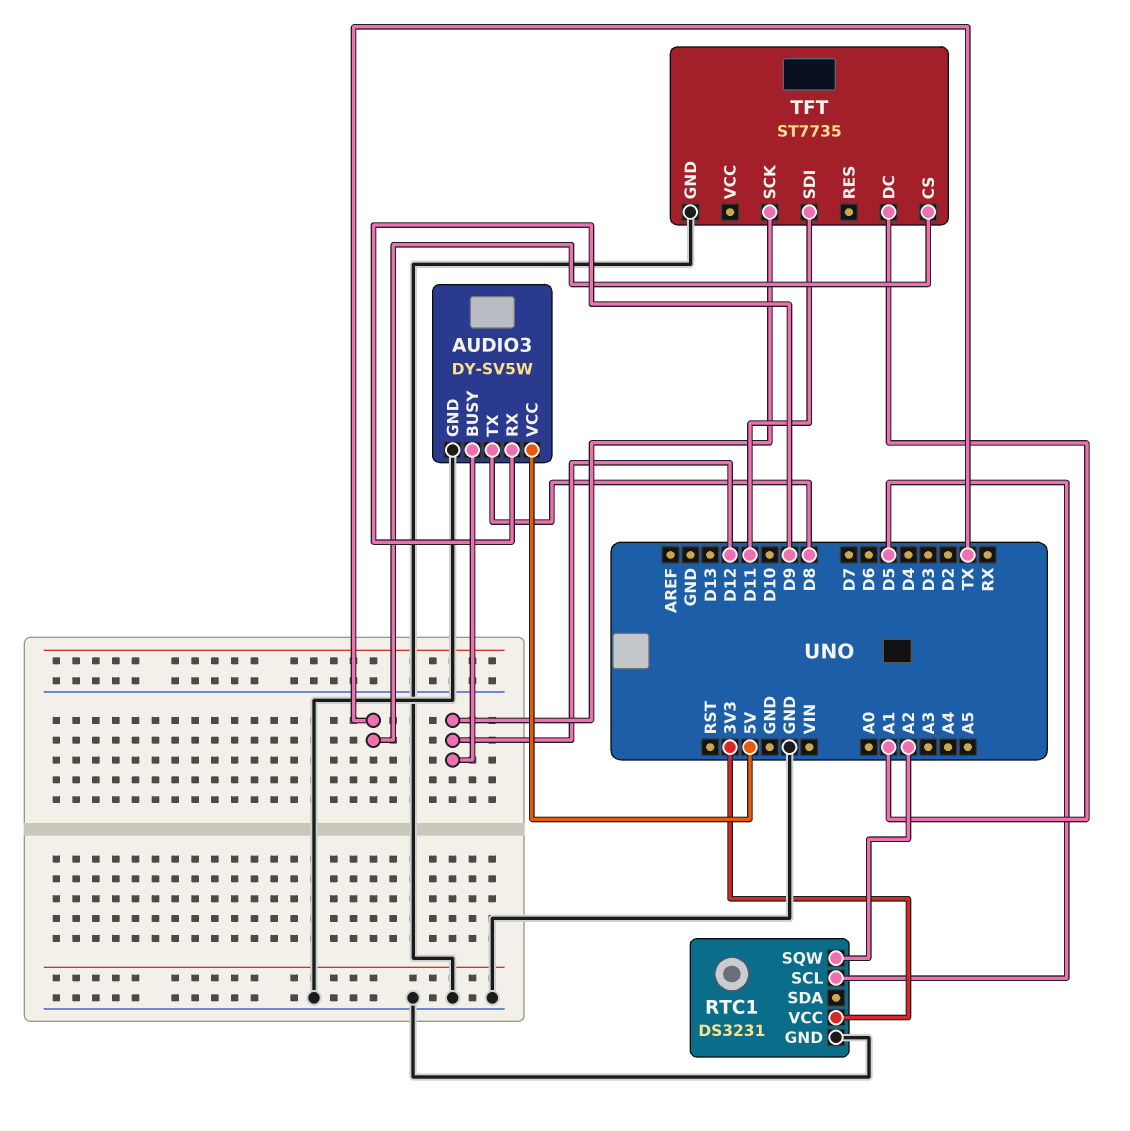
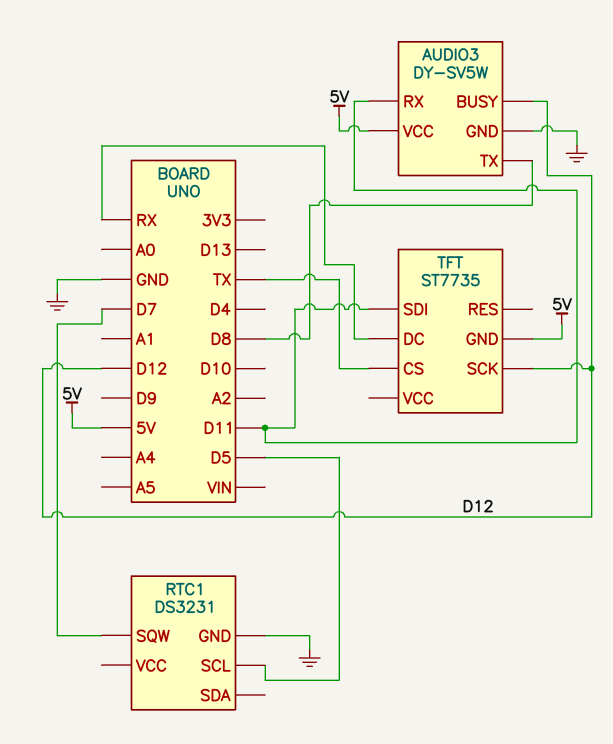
AUDIO3 pin RX: D9 -> D11
RTC1 pin SQW: A2 -> D7
RTC1 pin VCC: 3V3 -> none
TFT pin DC: A1 -> RX
TFT pin GND: GND -> 5V

